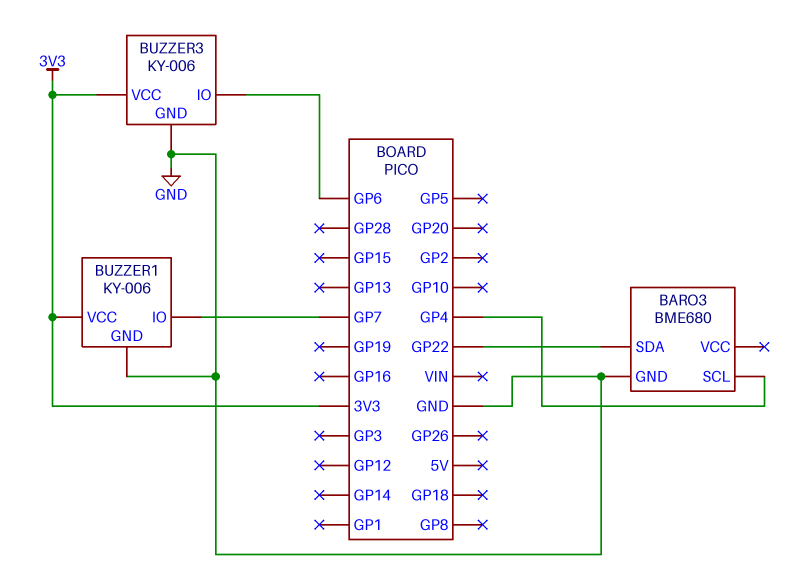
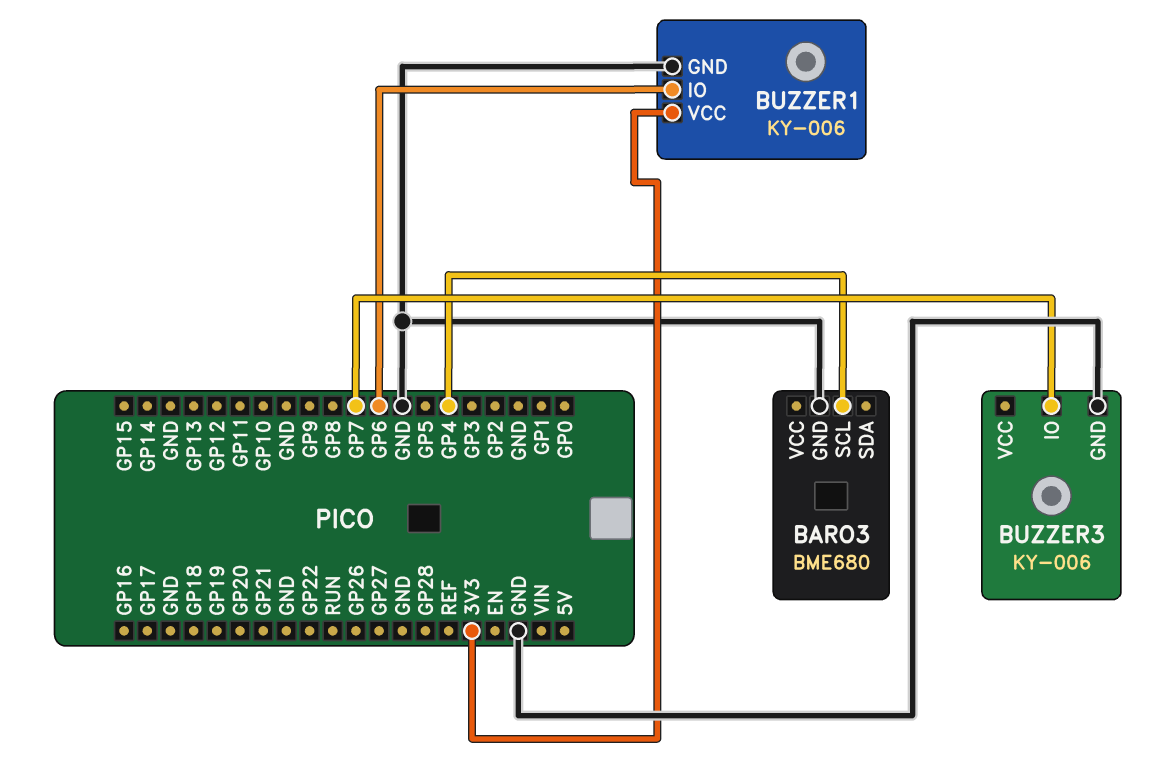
BARO3 pin SDA: GP22 -> none
BUZZER1 pin IO: GP7 -> GP6
BUZZER3 pin IO: GP6 -> GP7
BUZZER3 pin VCC: 3V3 -> none

